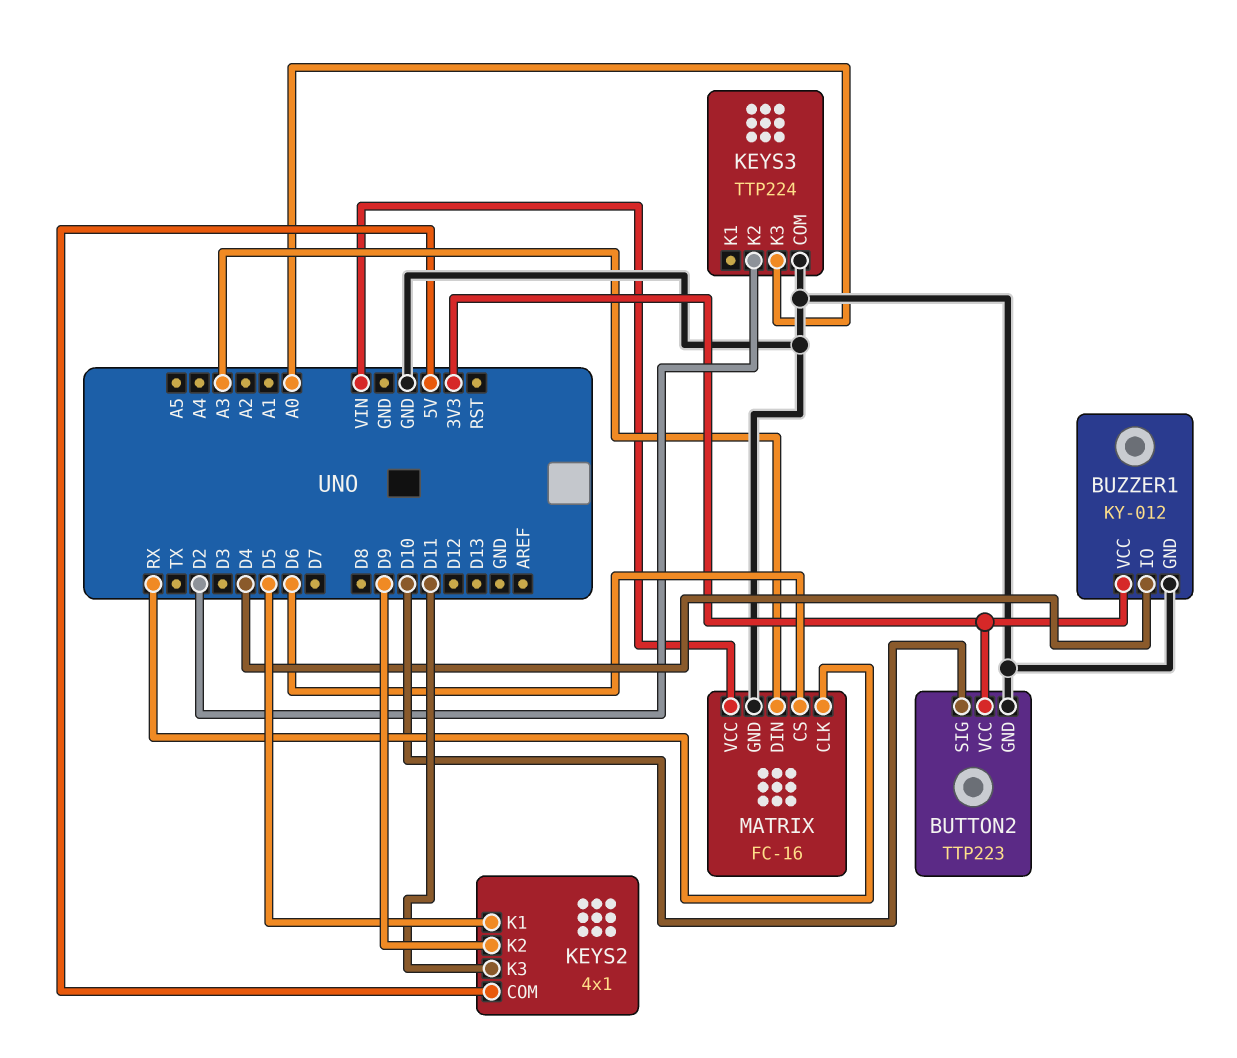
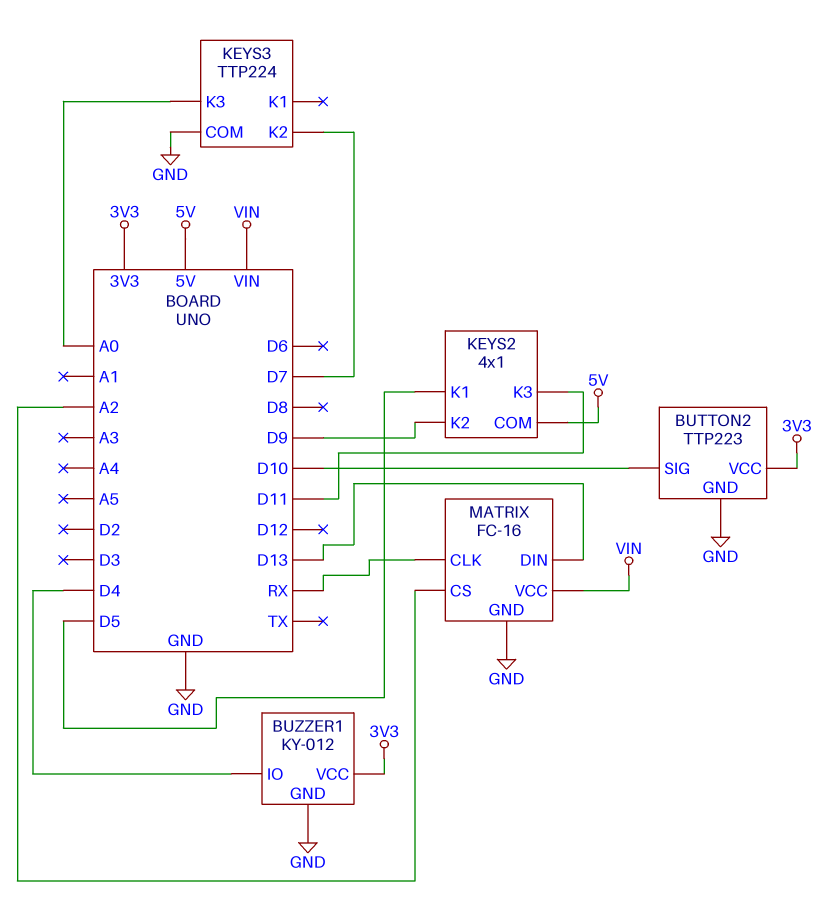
KEYS3 pin K2: D2 -> D7
MATRIX pin CS: D6 -> A2
MATRIX pin DIN: A3 -> D13

